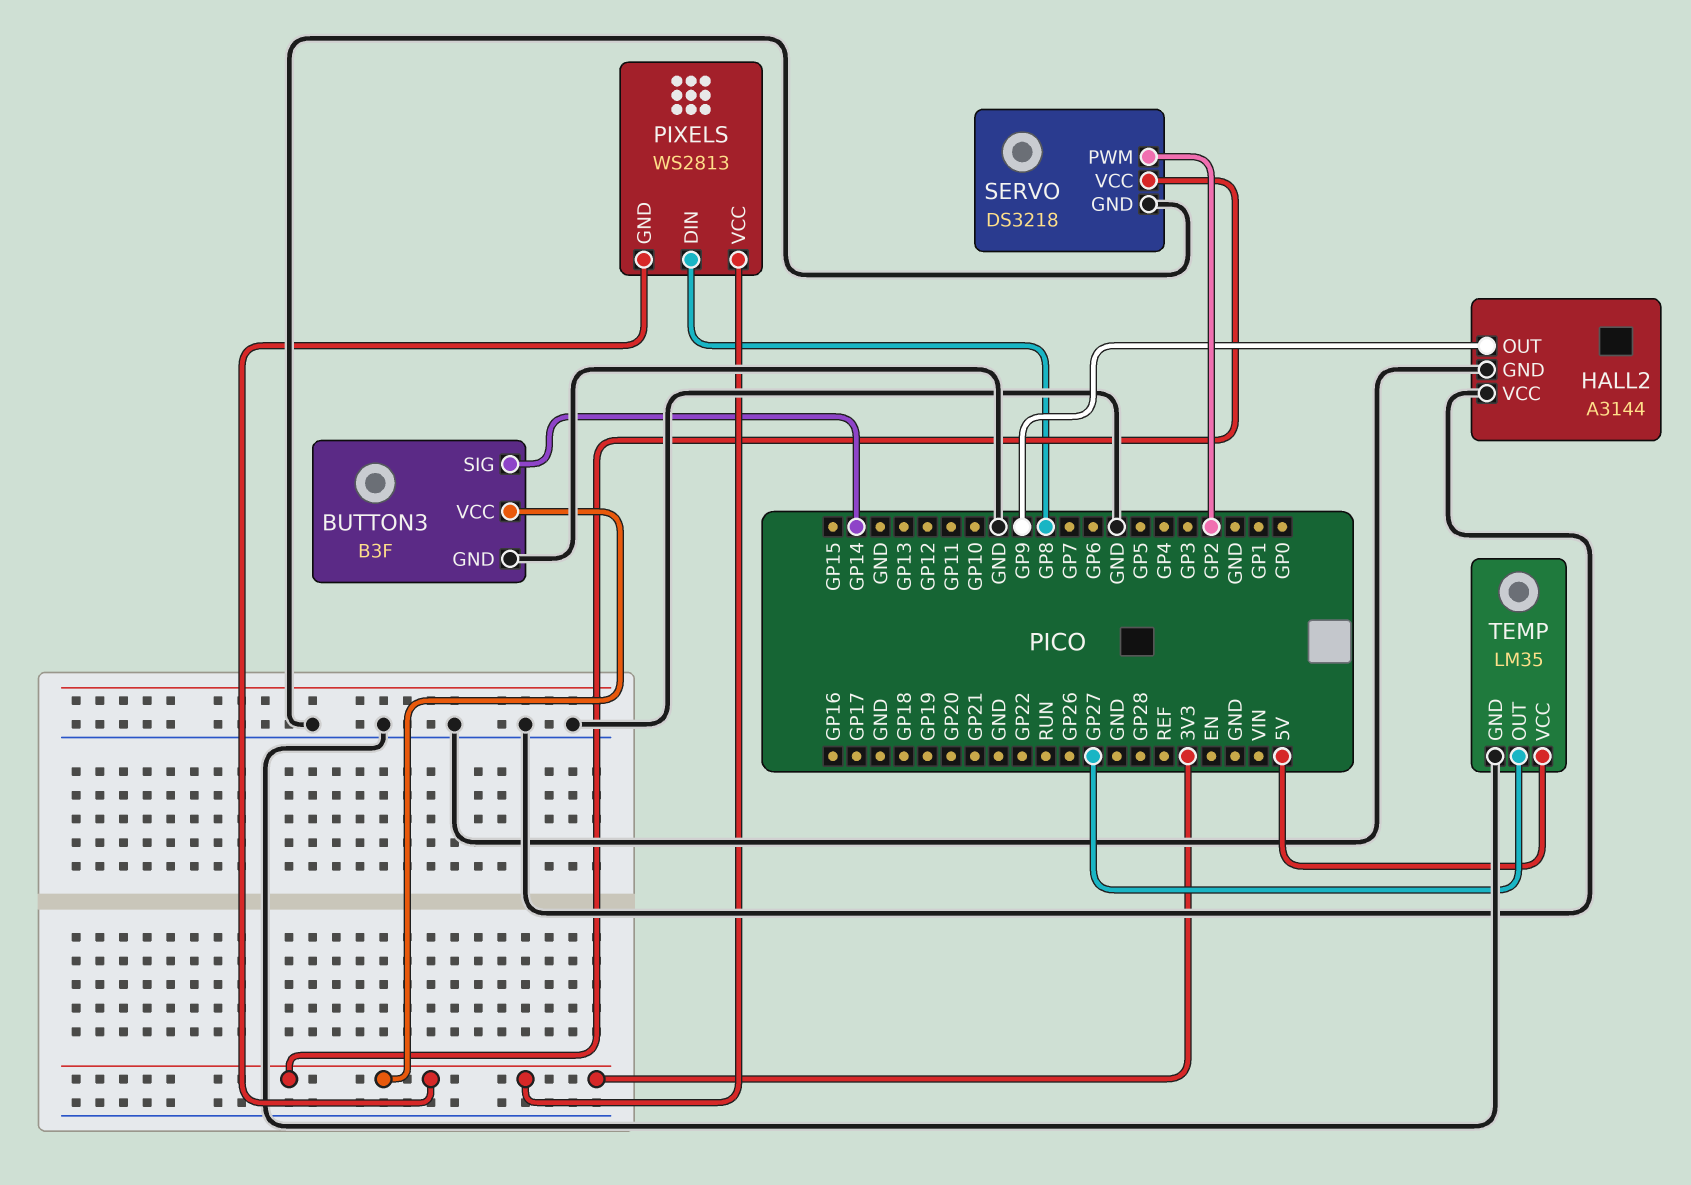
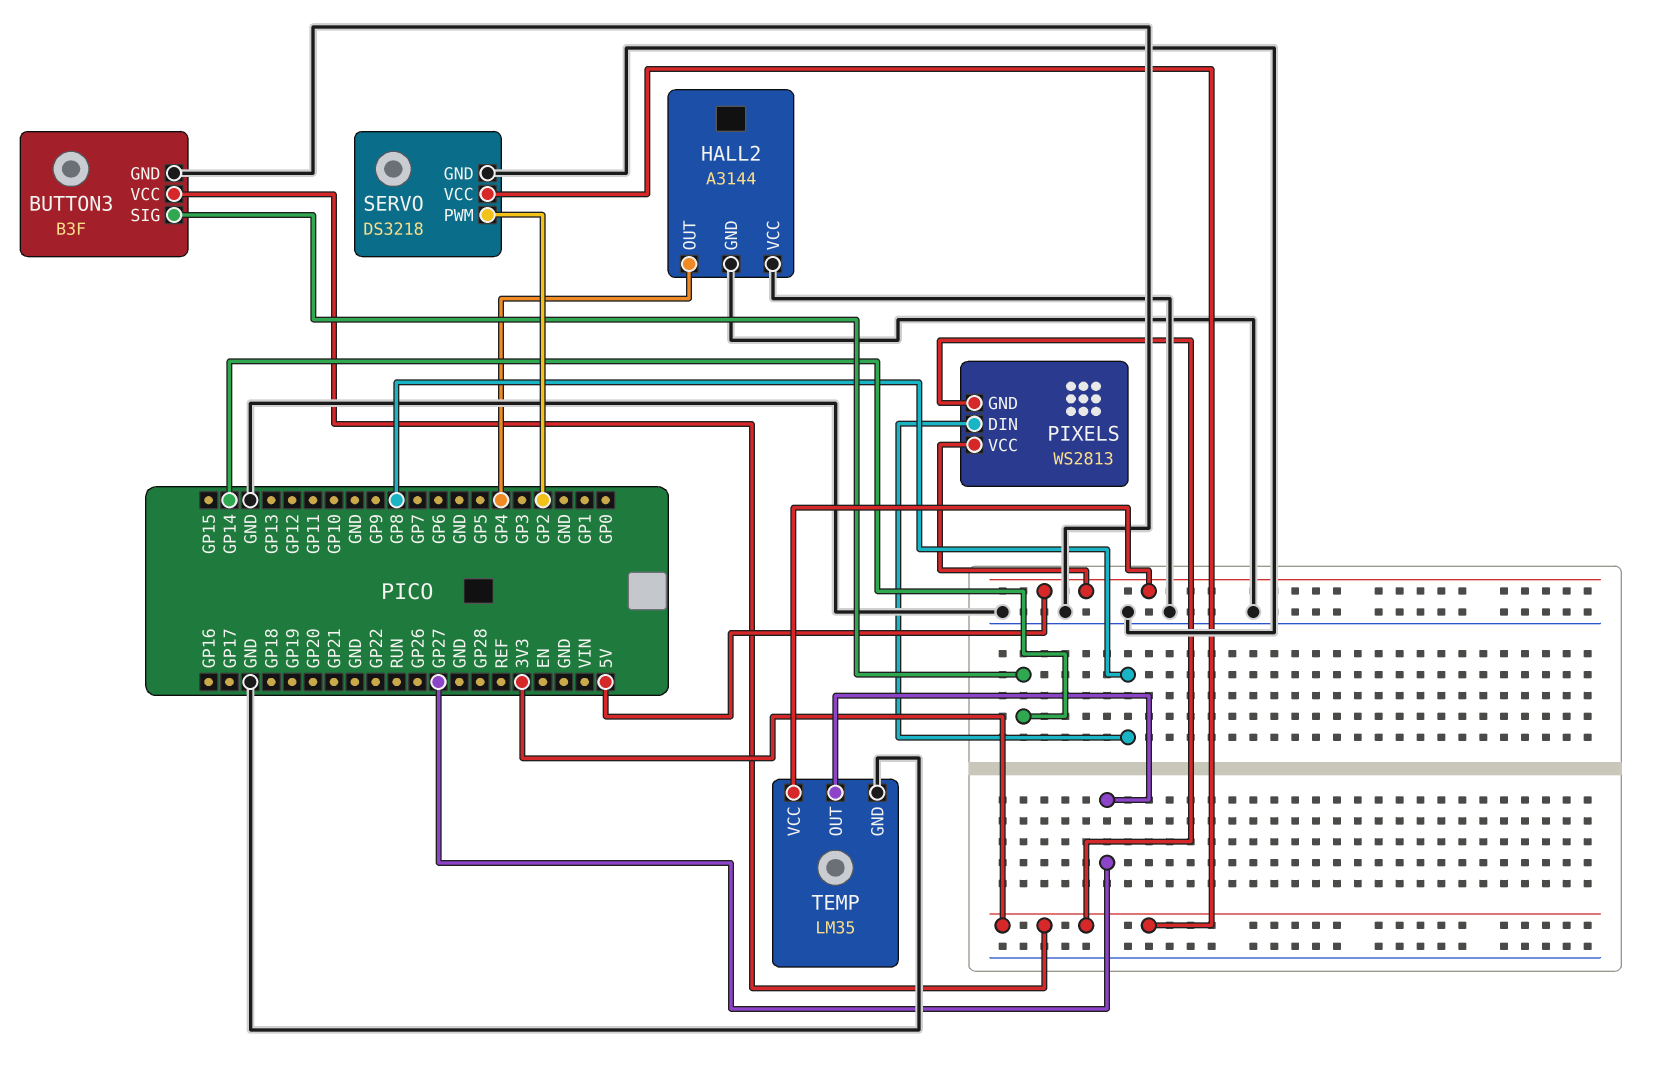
HALL2 pin OUT: GP9 -> GP4
PIXELS pin VCC: 3V3 -> 5V

